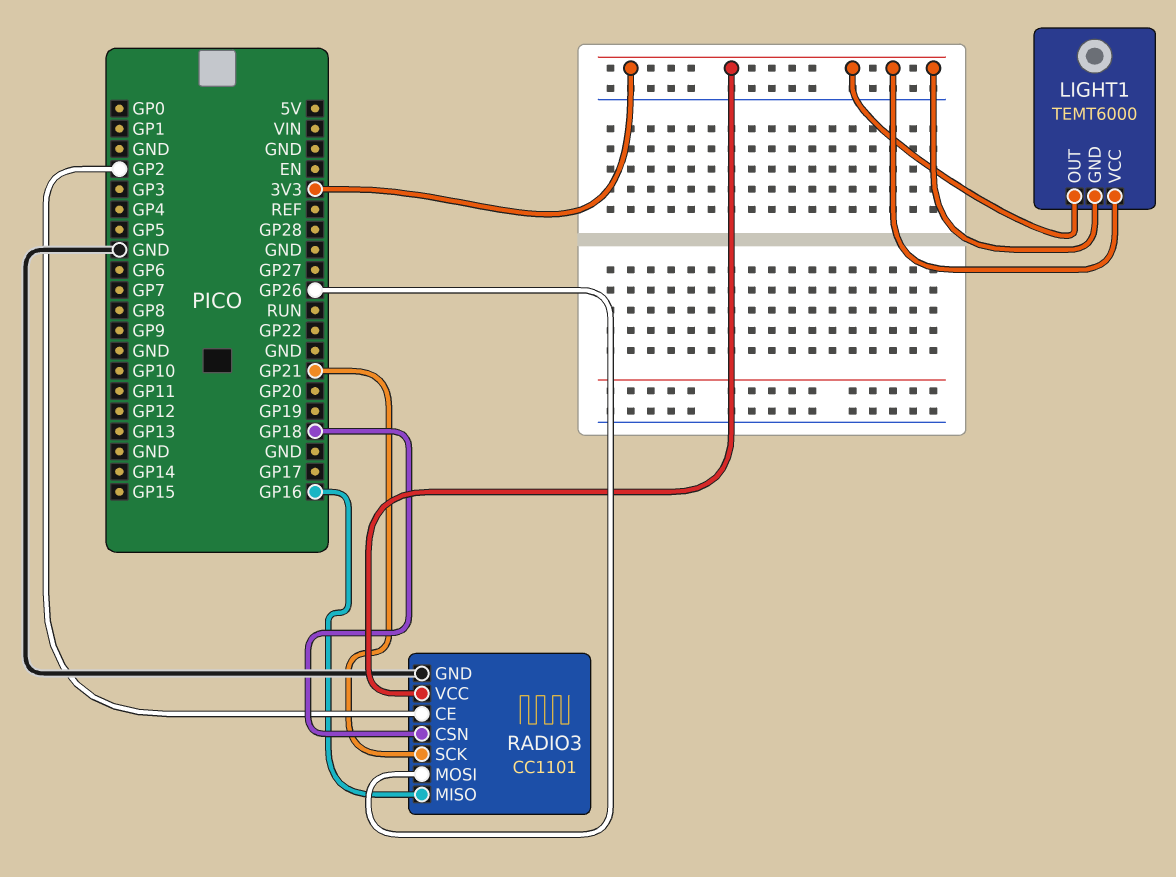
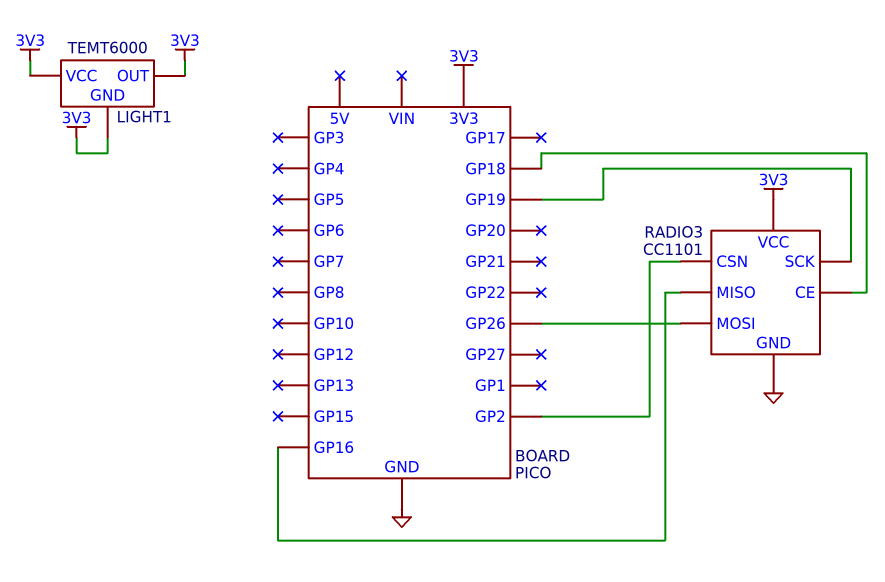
RADIO3 pin CE: GP2 -> GP18
RADIO3 pin CSN: GP18 -> GP2
RADIO3 pin SCK: GP21 -> GP19

